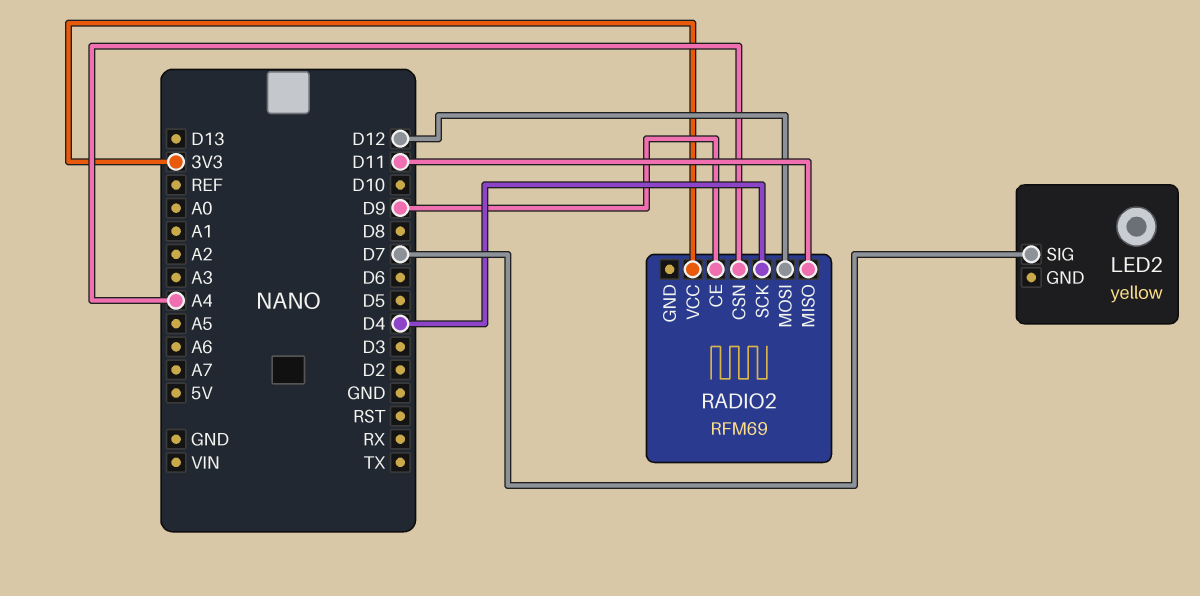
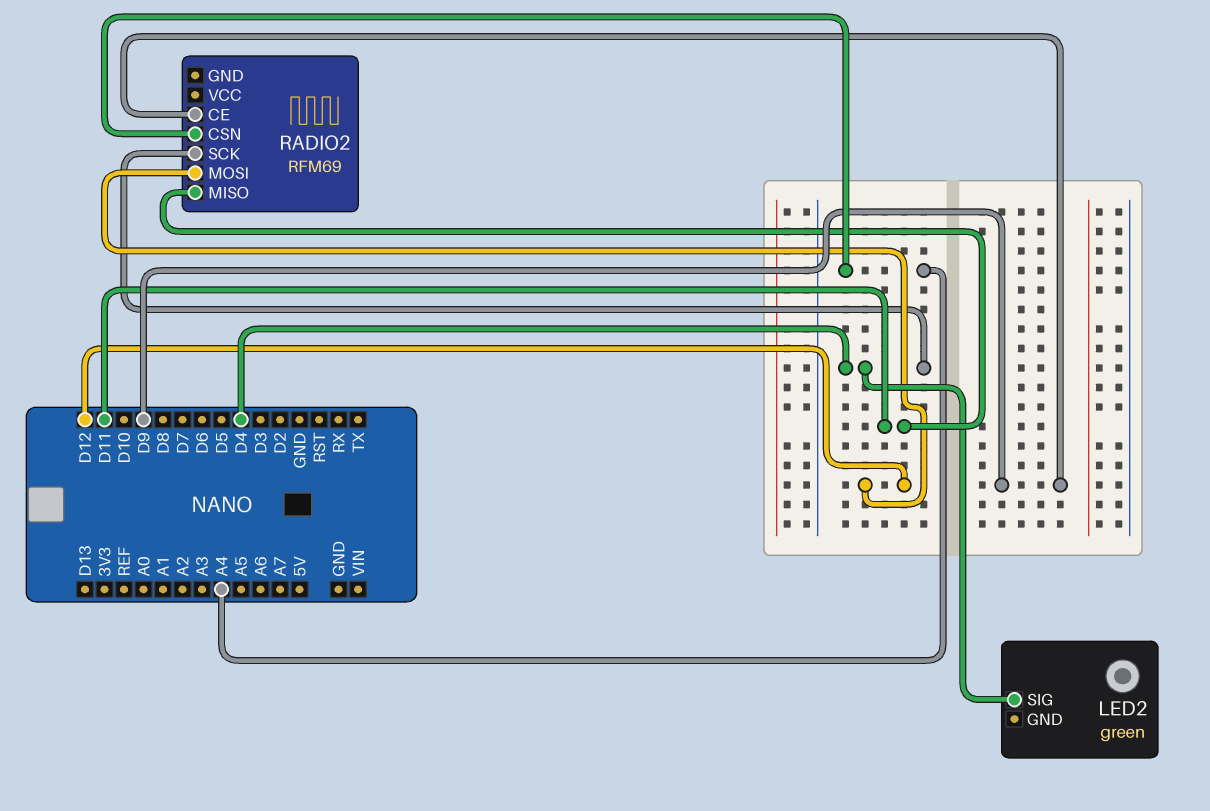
LED2: yellow -> green
LED2 pin SIG: D7 -> D4
RADIO2 pin VCC: 3V3 -> none

